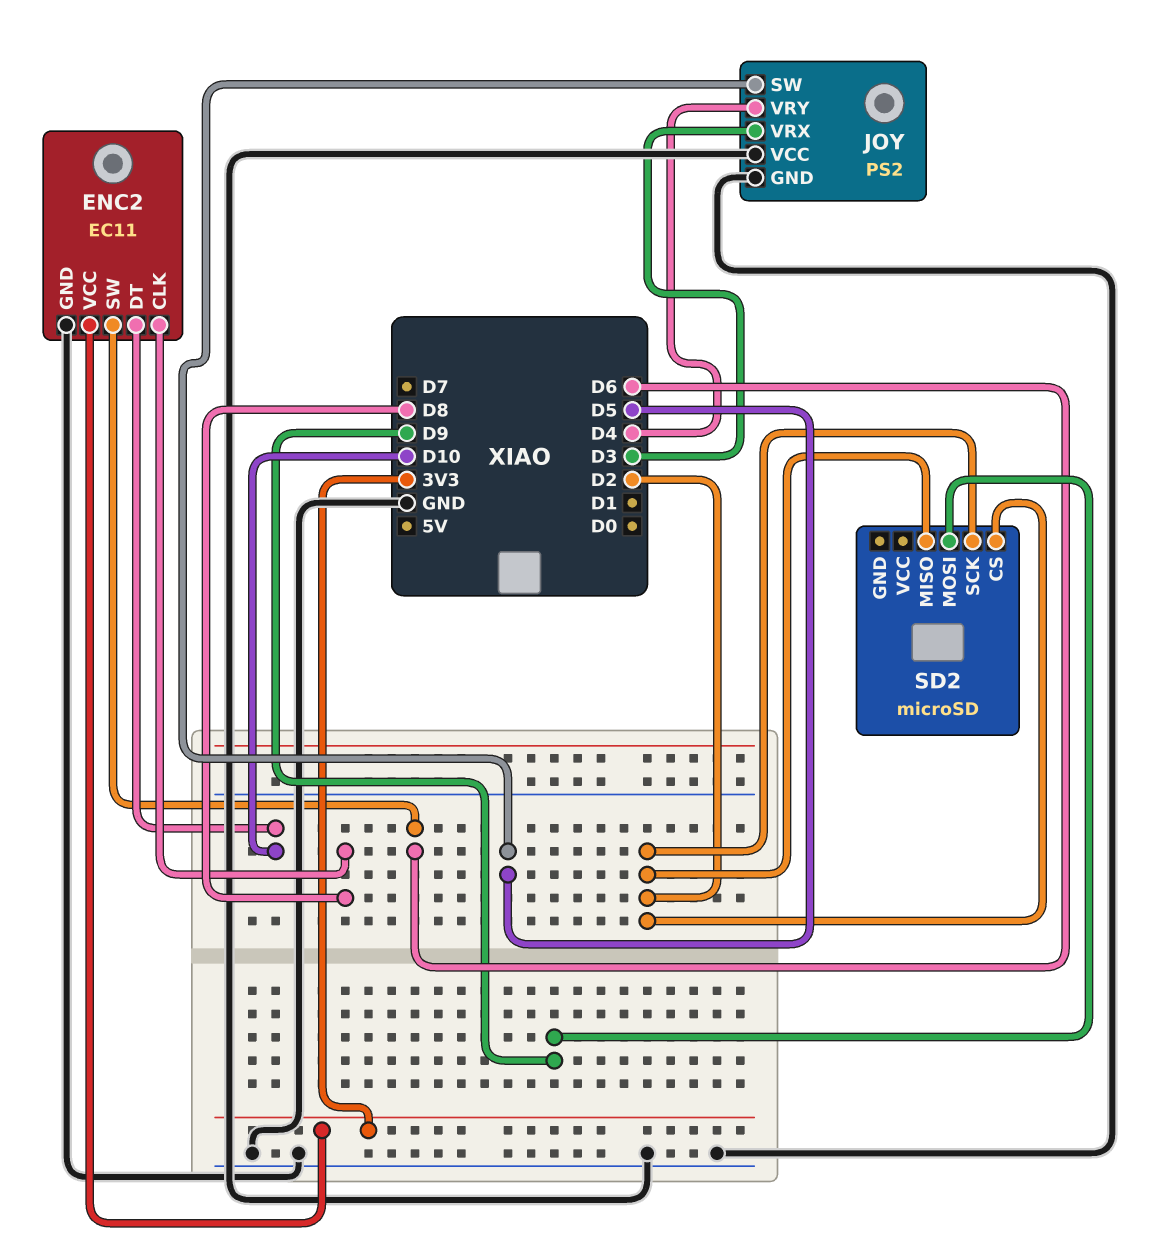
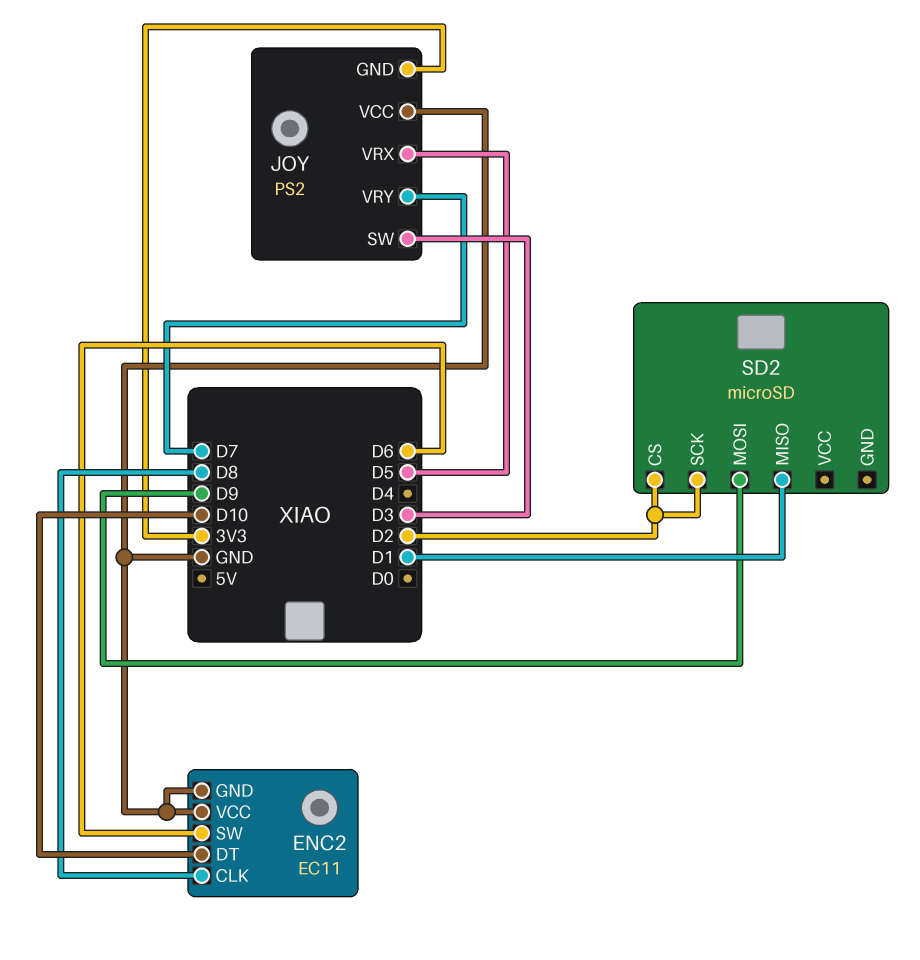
ENC2 pin VCC: 3V3 -> GND
JOY pin GND: GND -> 3V3
JOY pin SW: D5 -> D3
JOY pin VRX: D3 -> D5
JOY pin VRY: D4 -> D7
SD2 pin MISO: D2 -> D1

